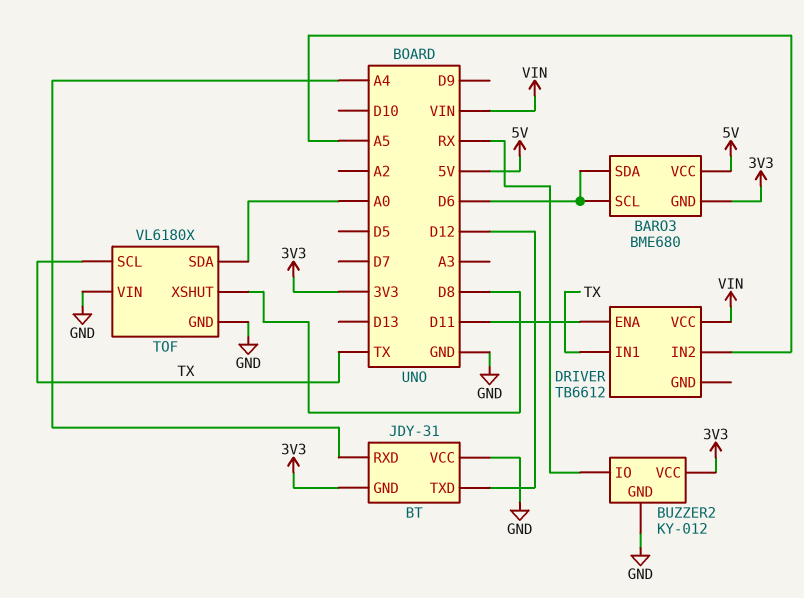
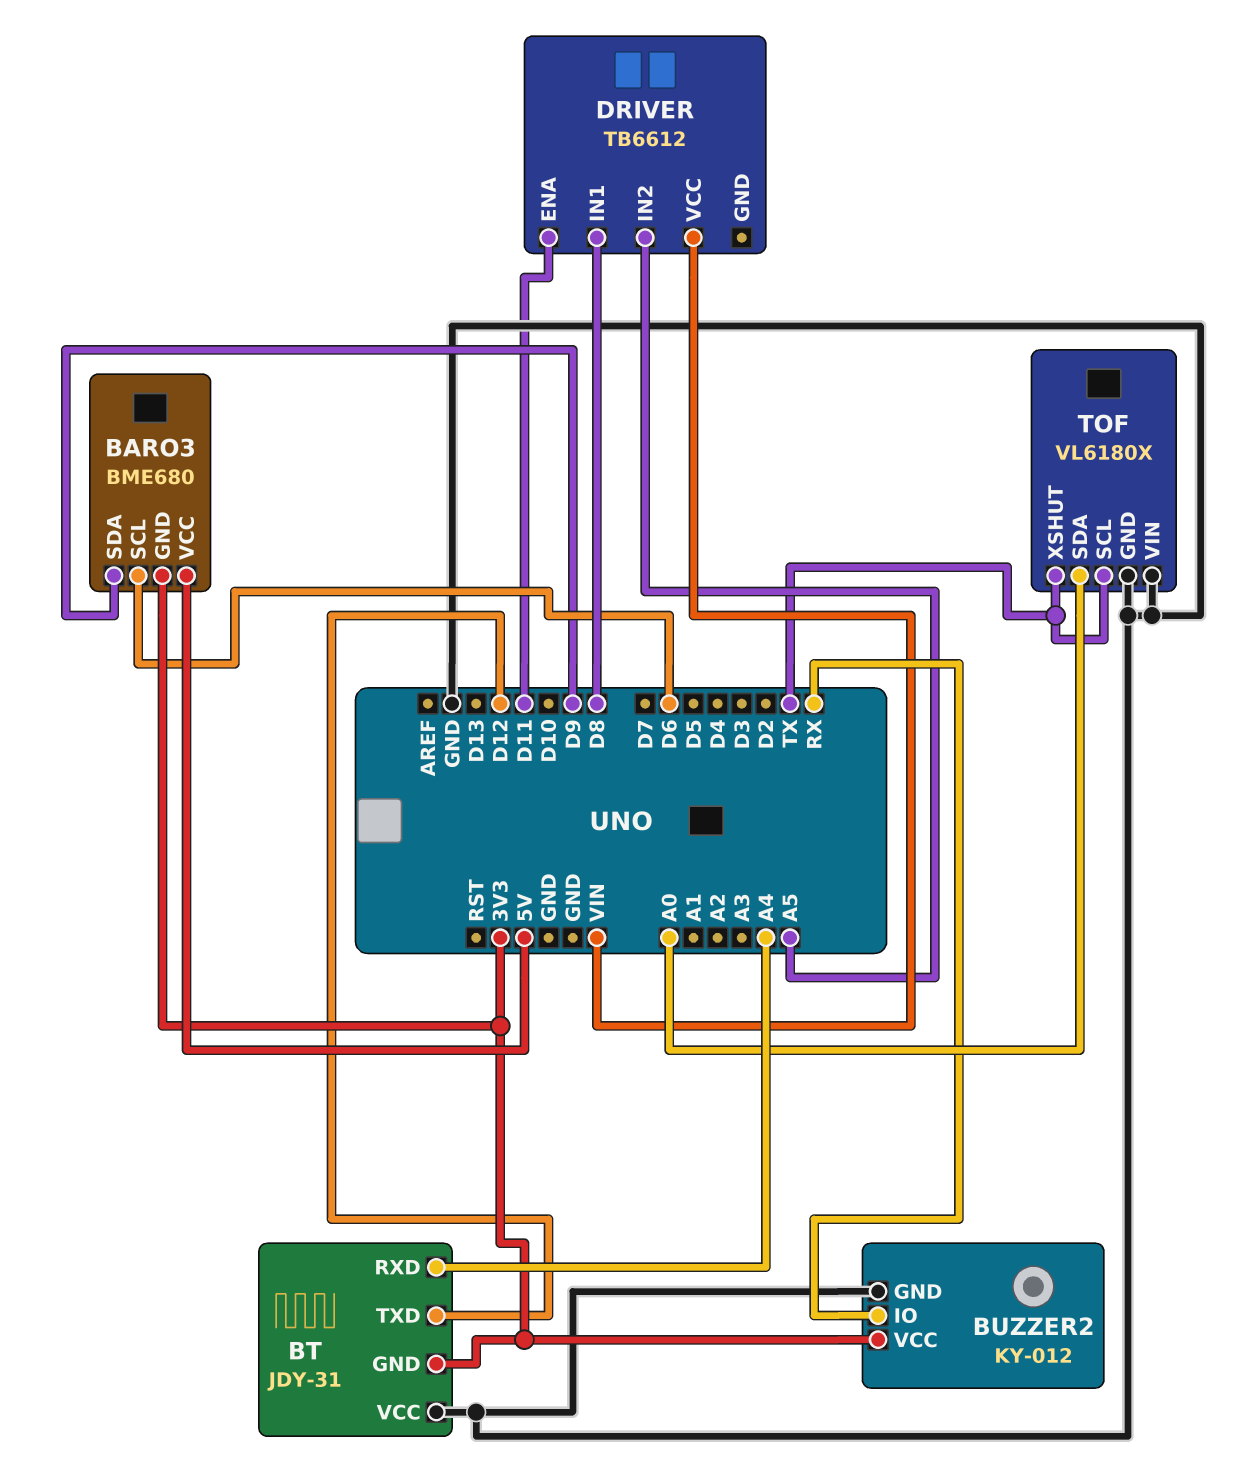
BARO3 pin SDA: D6 -> D9
DRIVER pin IN1: TX -> D8
TOF pin XSHUT: D8 -> TX

